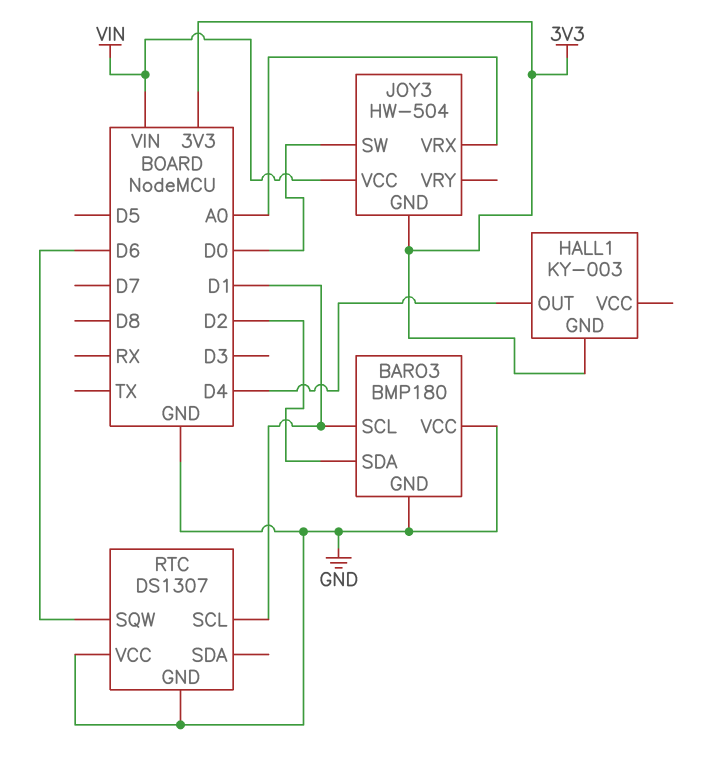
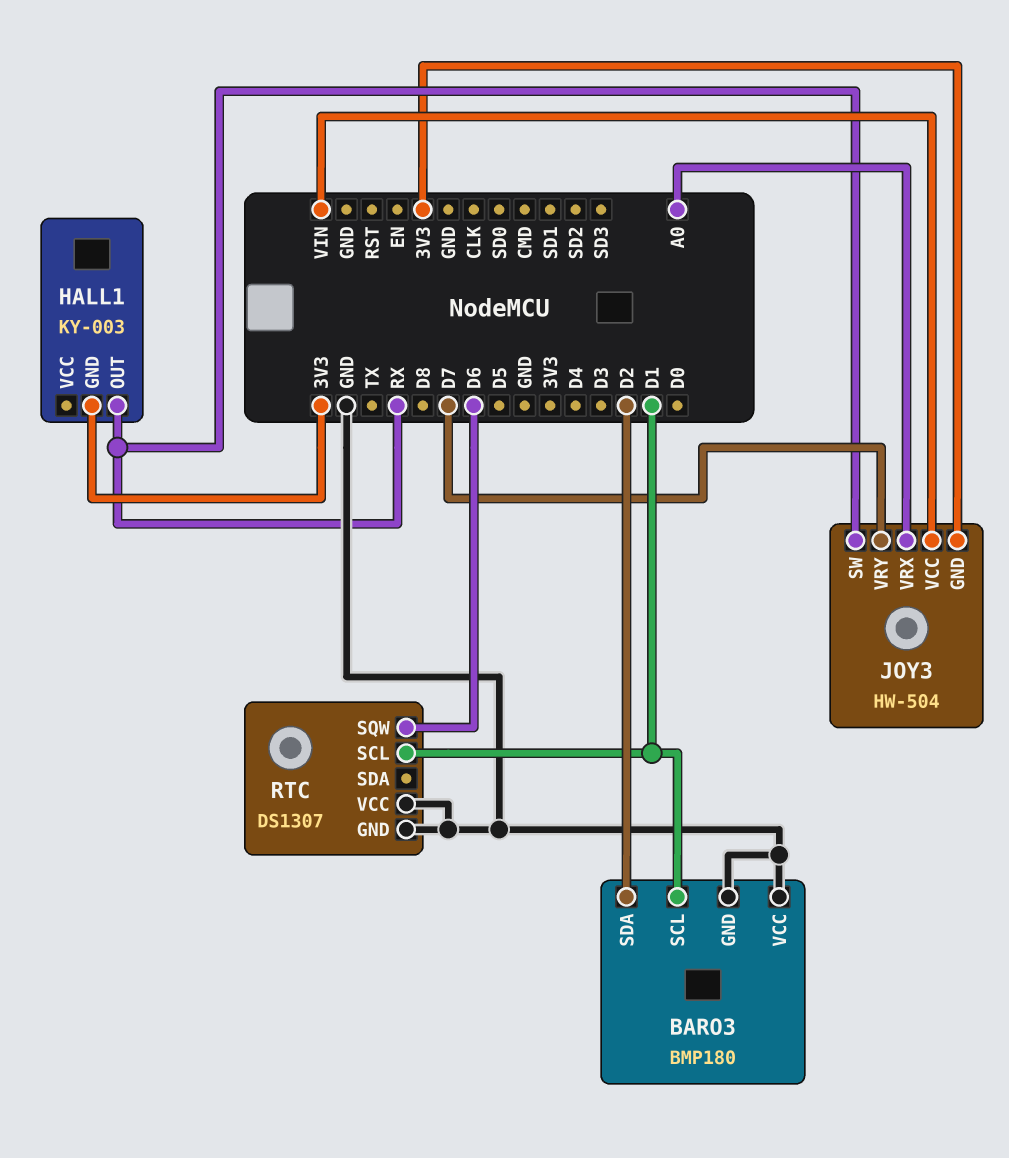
HALL1 pin OUT: D4 -> RX
JOY3 pin SW: D0 -> RX
JOY3 pin VRY: none -> D7

